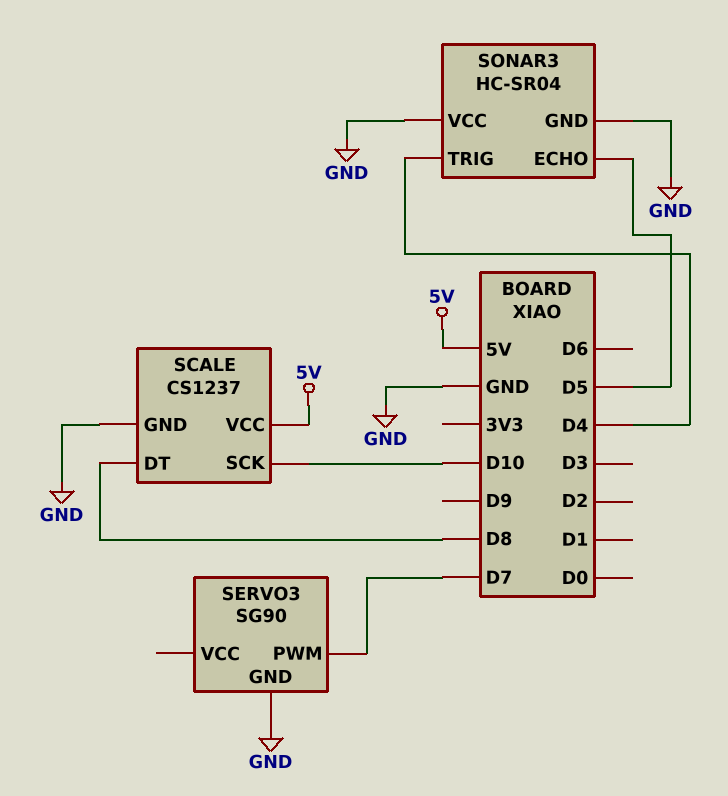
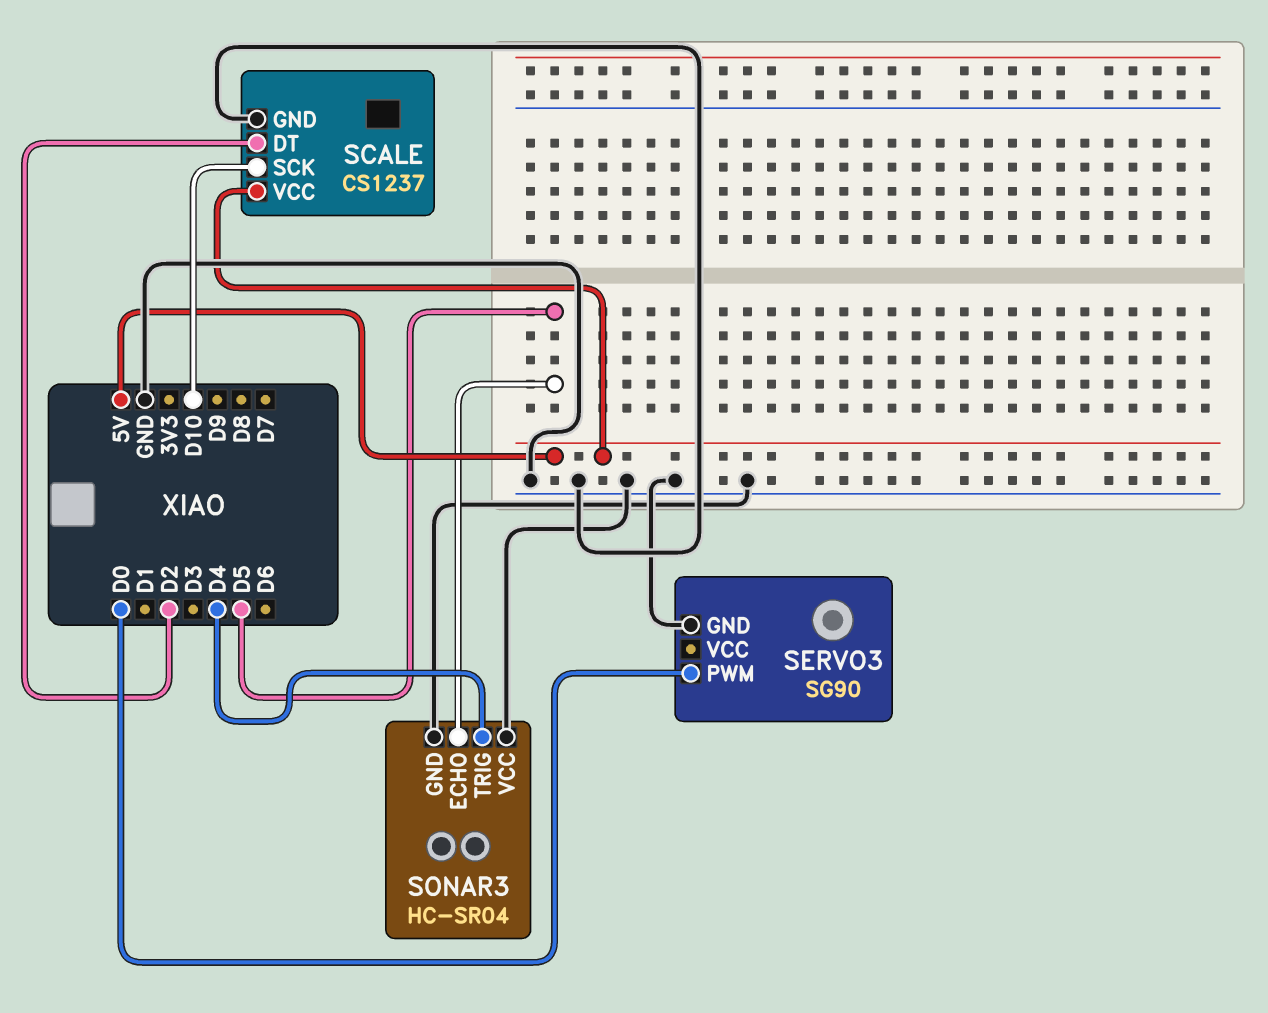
SCALE pin DT: D8 -> D2
SERVO3 pin PWM: D7 -> D0

